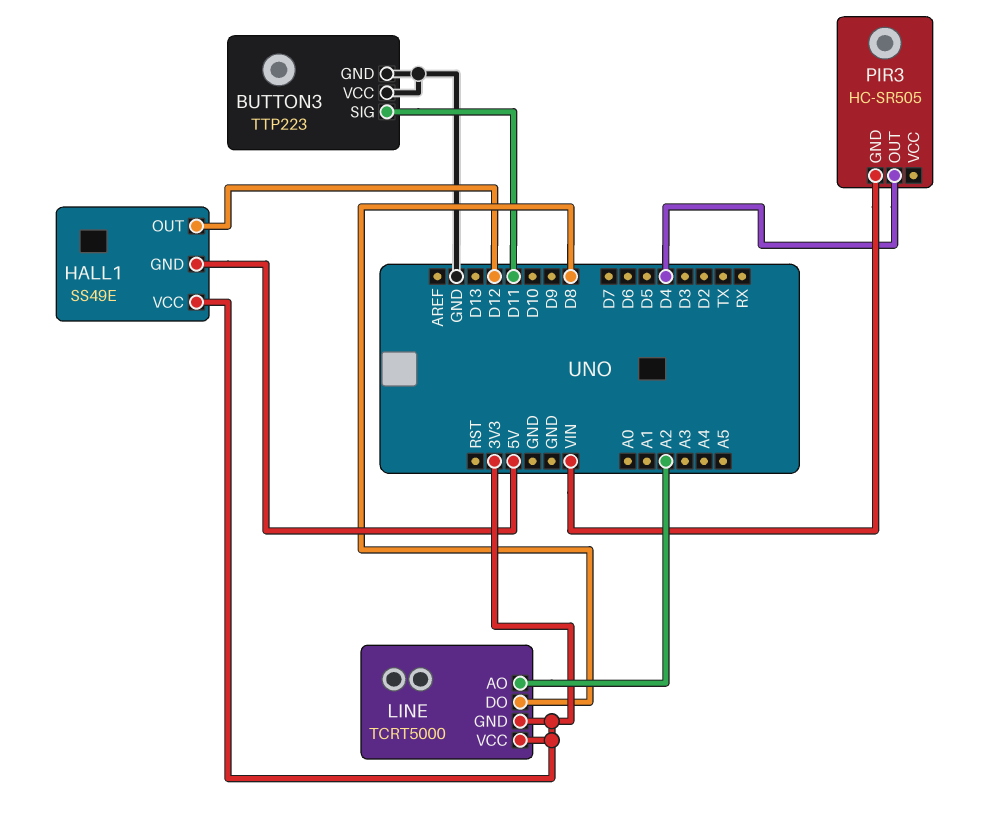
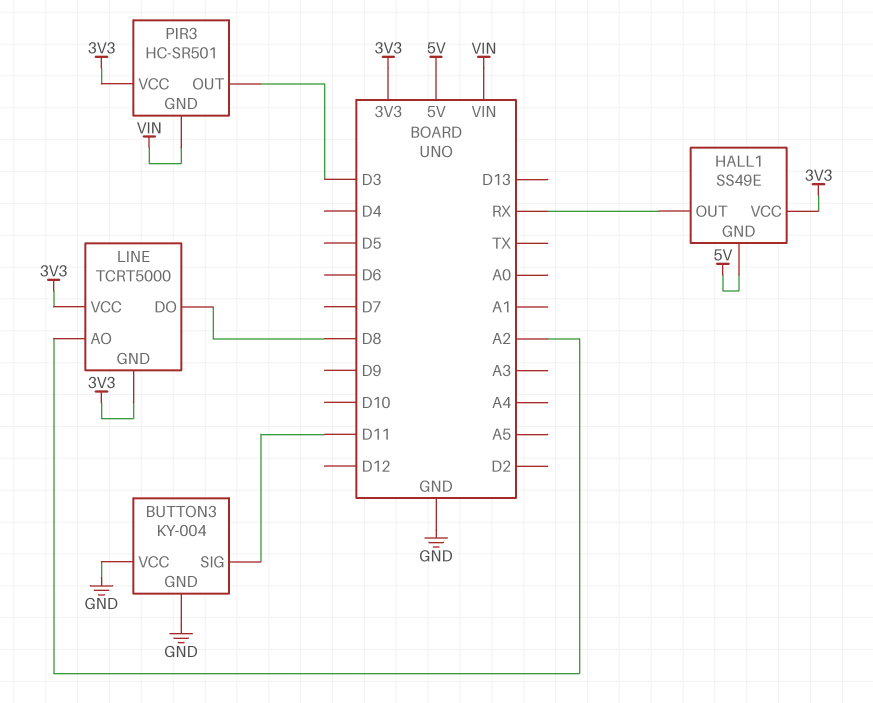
BUTTON3: TTP223 -> KY-004
HALL1 pin OUT: D12 -> RX
PIR3: HC-SR505 -> HC-SR501
PIR3 pin OUT: D4 -> D3
PIR3 pin VCC: none -> 3V3

